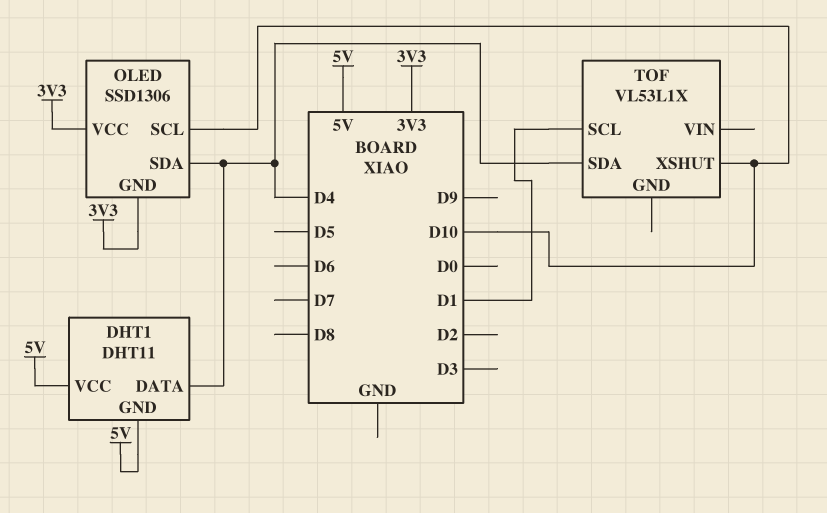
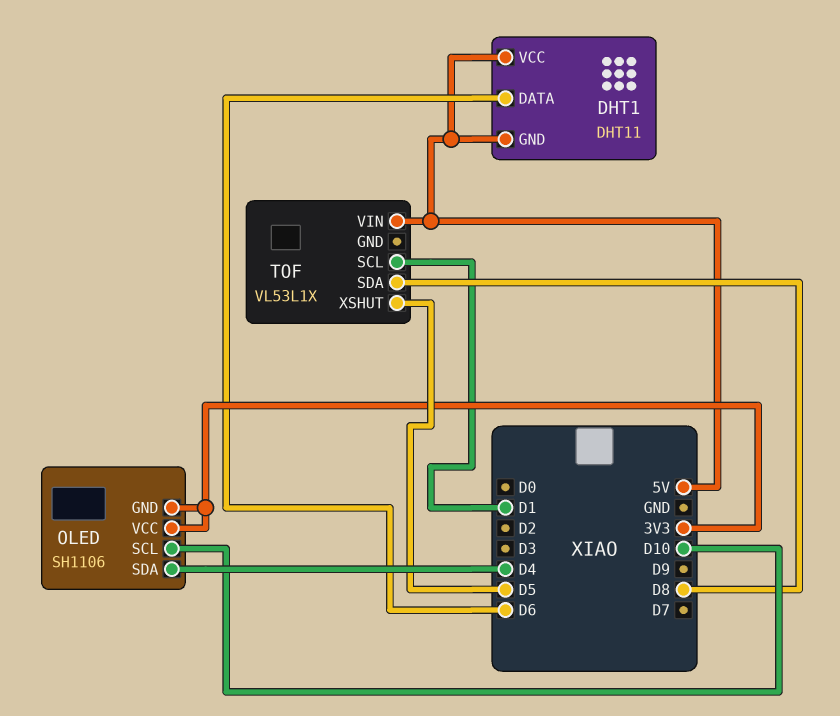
DHT1 pin DATA: D4 -> D6
OLED: SSD1306 -> SH1106
TOF pin SDA: D4 -> D8
TOF pin VIN: none -> 5V
TOF pin XSHUT: D10 -> D5

